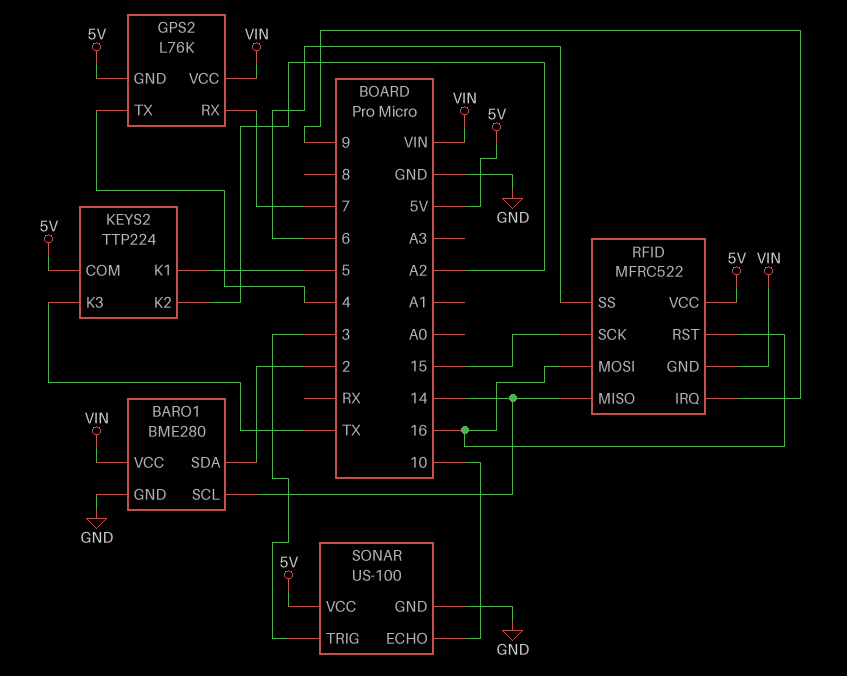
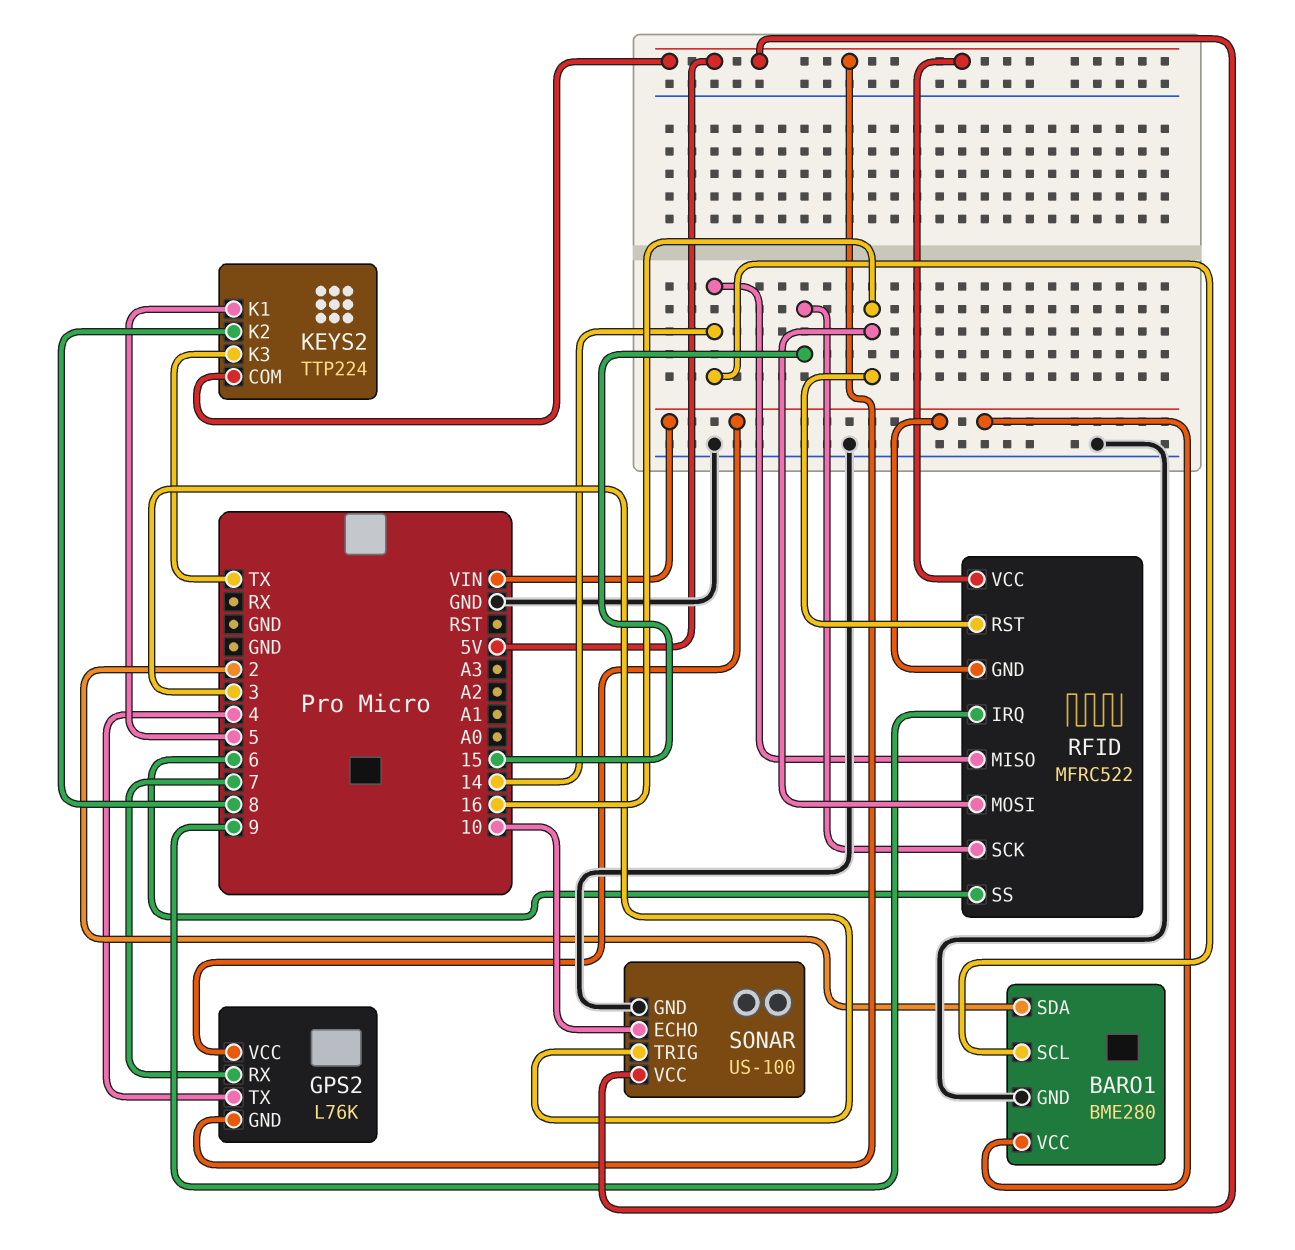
KEYS2 pin K2: A2 -> 8

